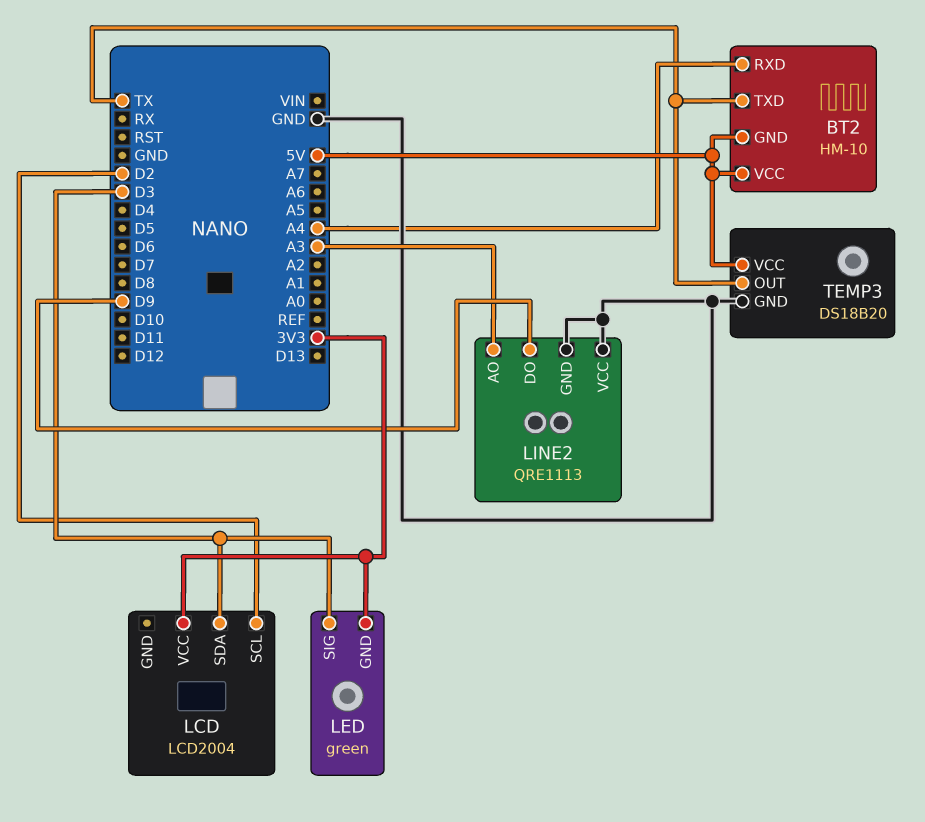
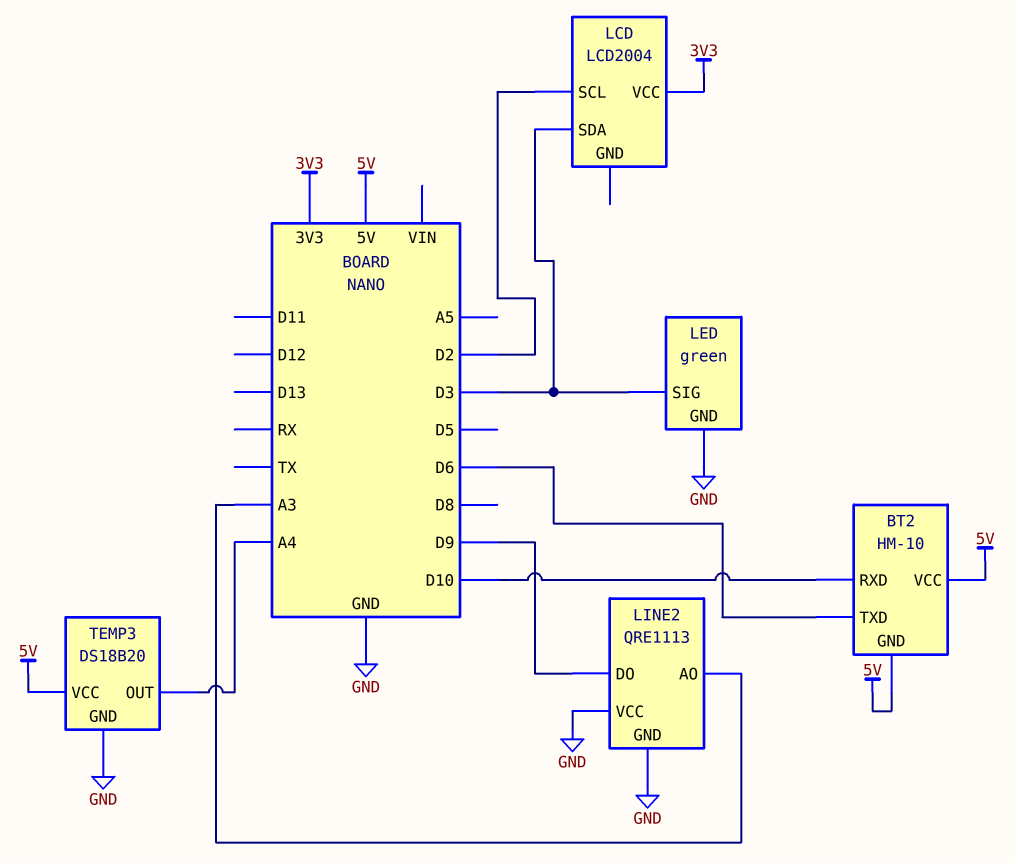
BT2 pin RXD: A4 -> D10
BT2 pin TXD: TX -> D6
LED pin GND: 3V3 -> GND
TEMP3 pin OUT: TX -> A4

